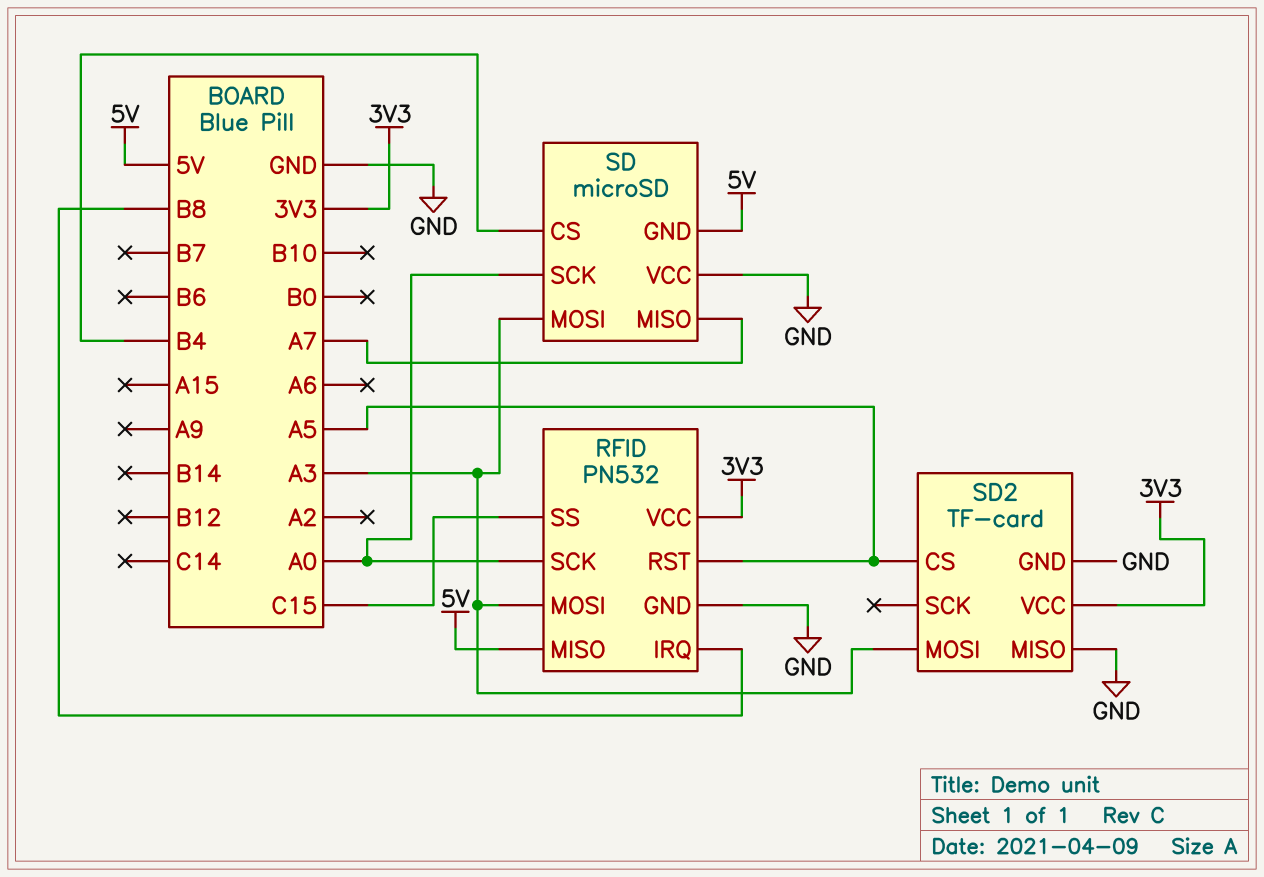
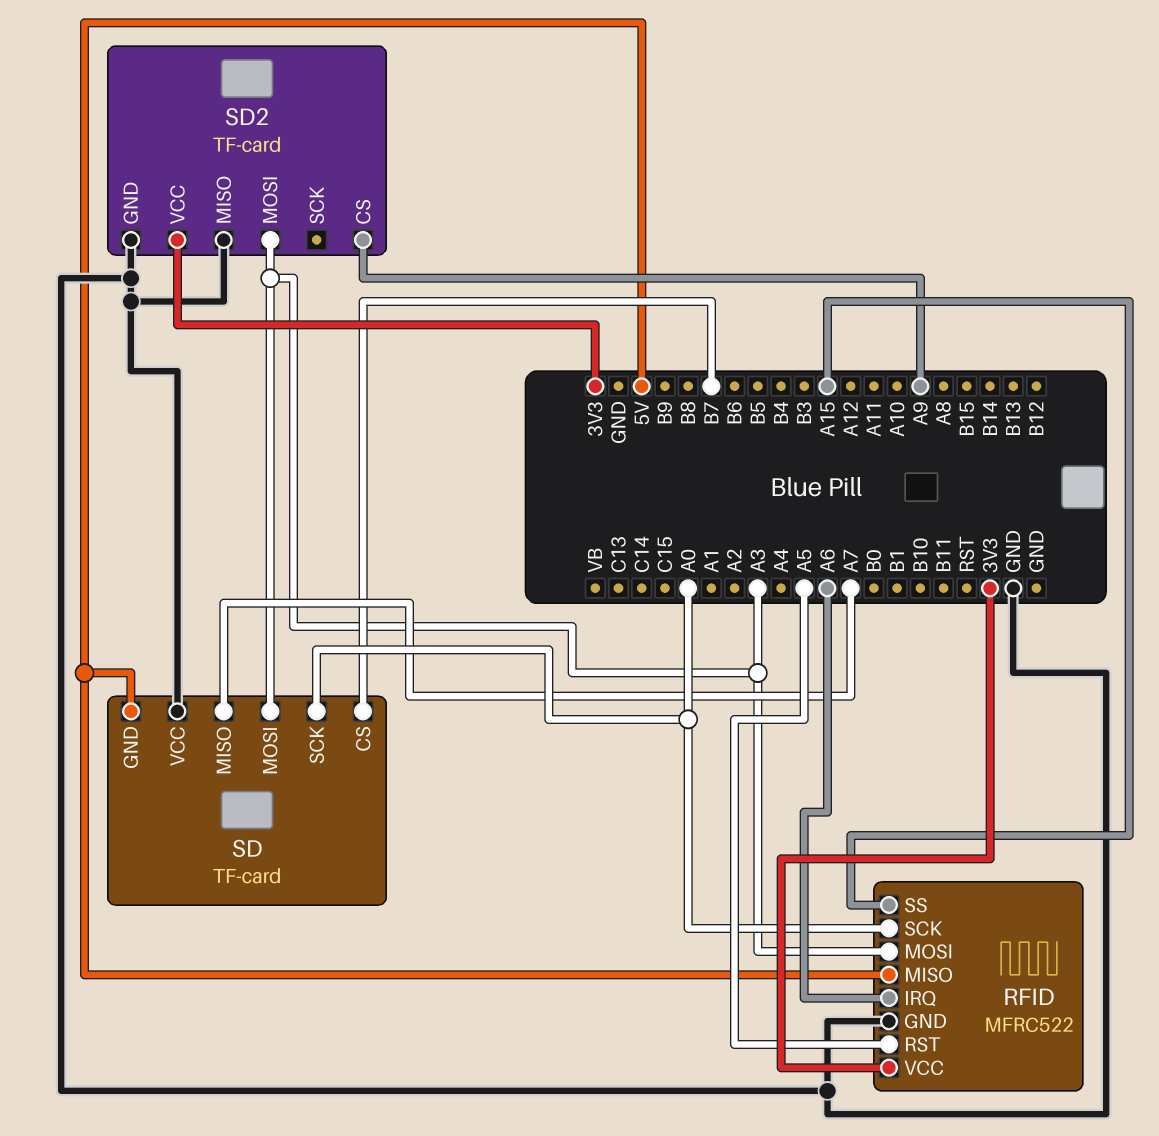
RFID: PN532 -> MFRC522
RFID pin IRQ: B8 -> A6
RFID pin SS: C15 -> A15
SD: microSD -> TF-card
SD pin CS: B4 -> B7
SD2 pin CS: A5 -> A9

